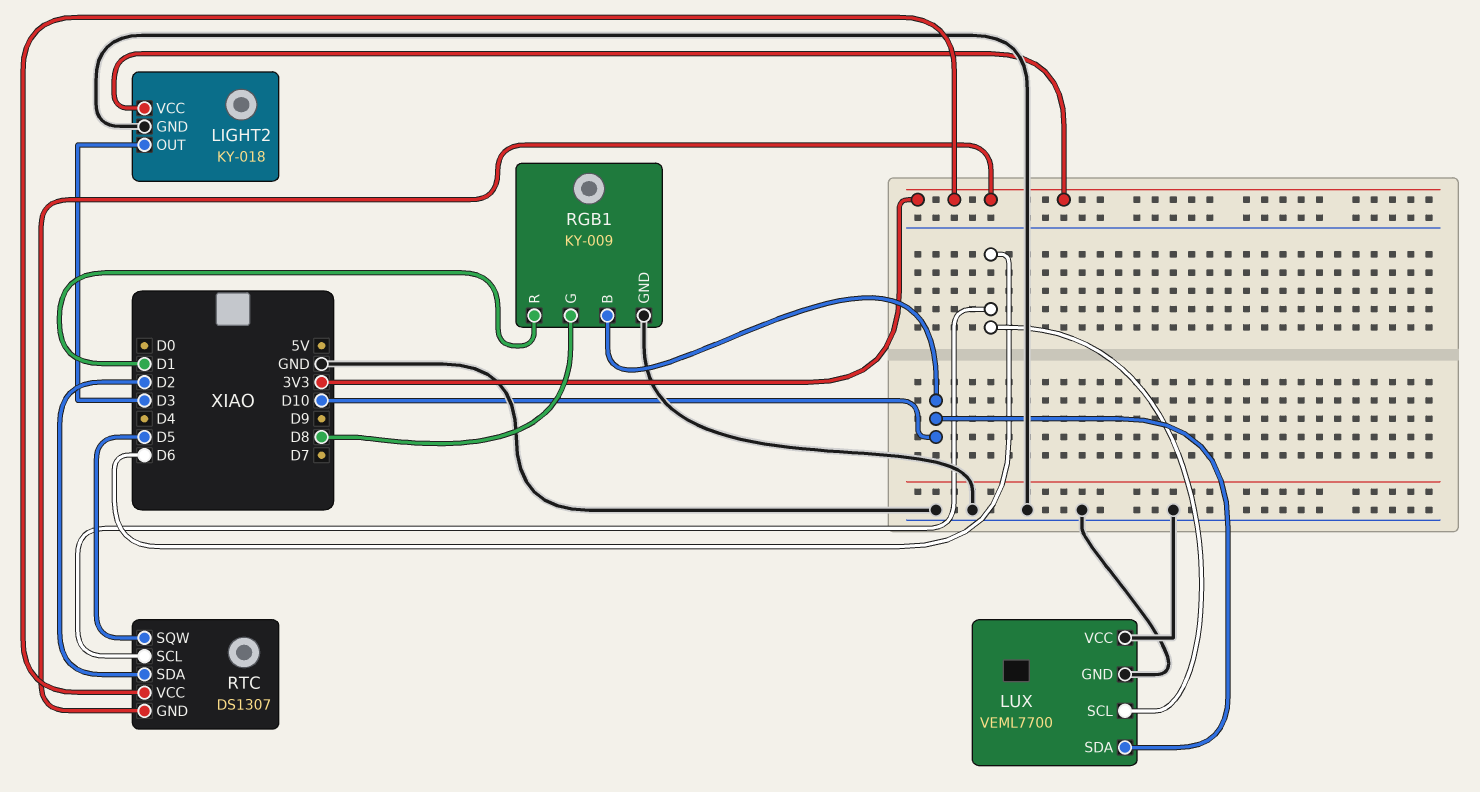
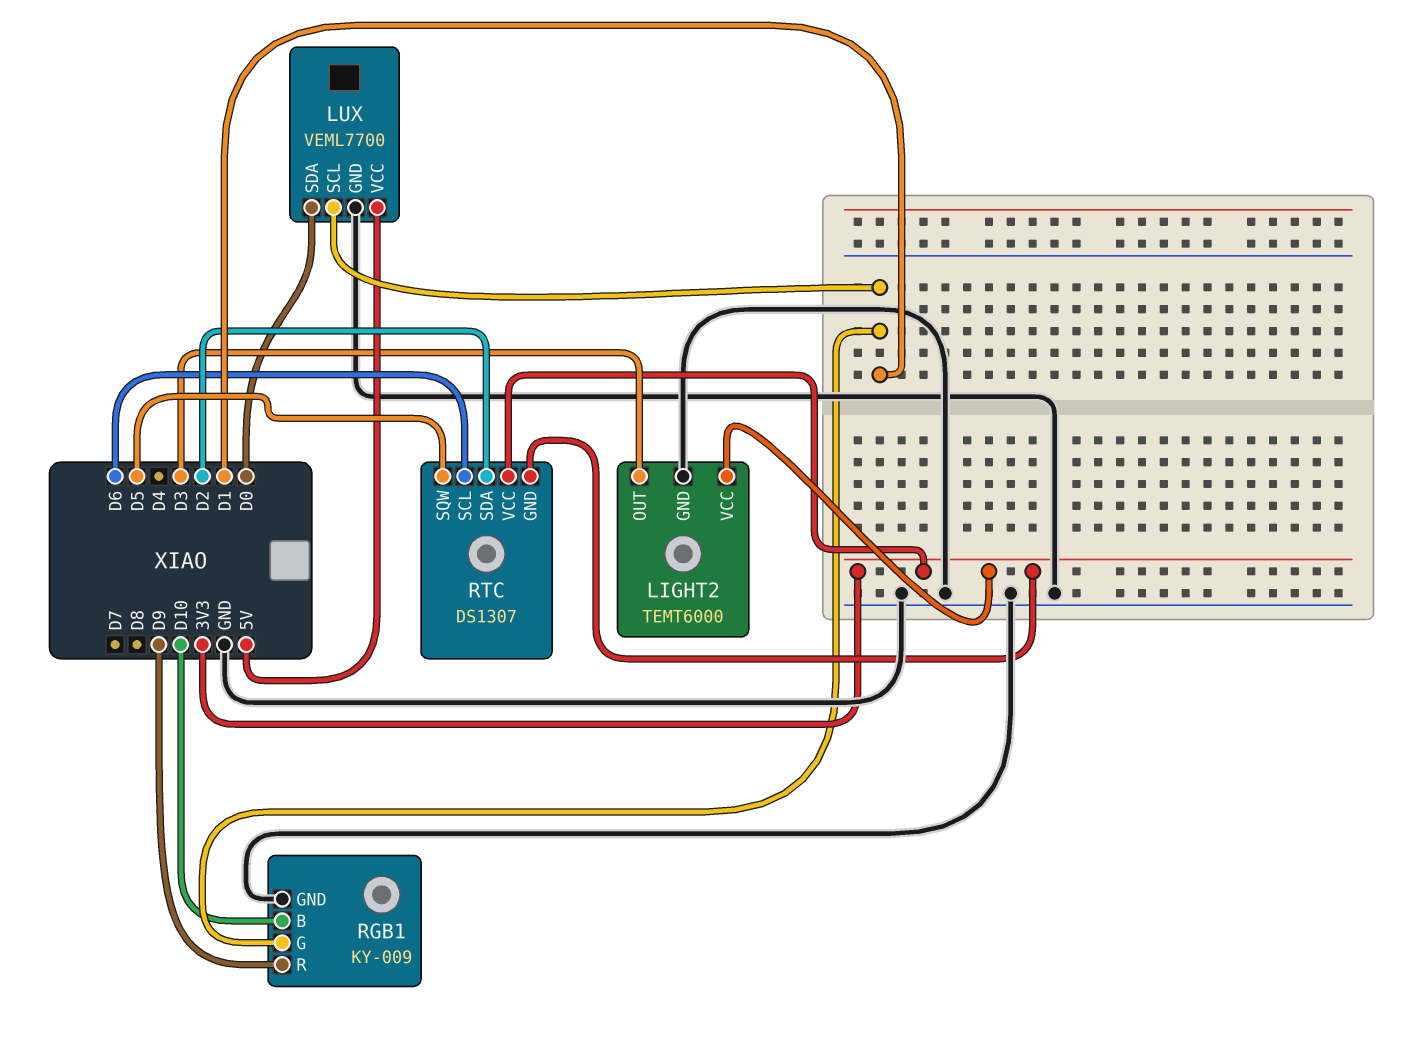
LIGHT2: KY-018 -> TEMT6000
LUX pin SCL: D6 -> D1
LUX pin SDA: D10 -> D0
LUX pin VCC: GND -> 5V
RGB1 pin G: D8 -> D1
RGB1 pin R: D1 -> D9

